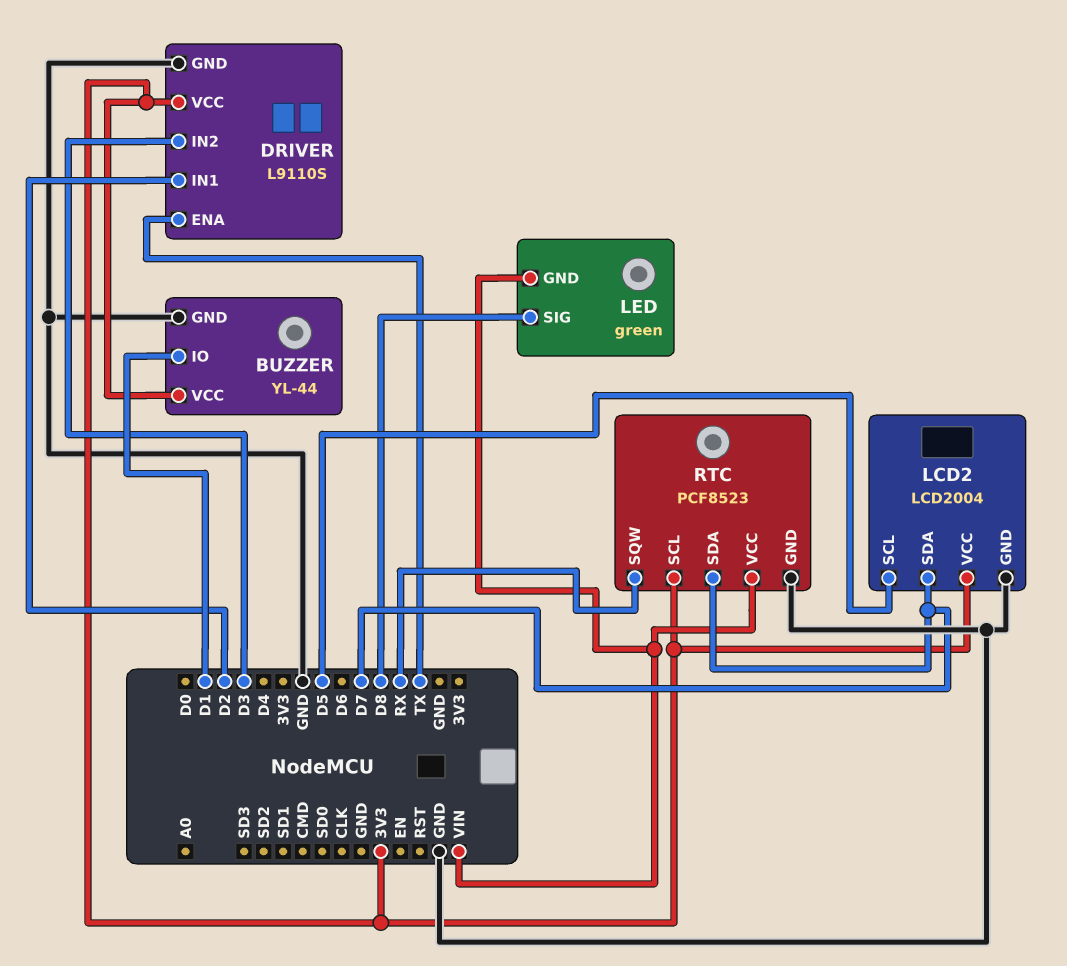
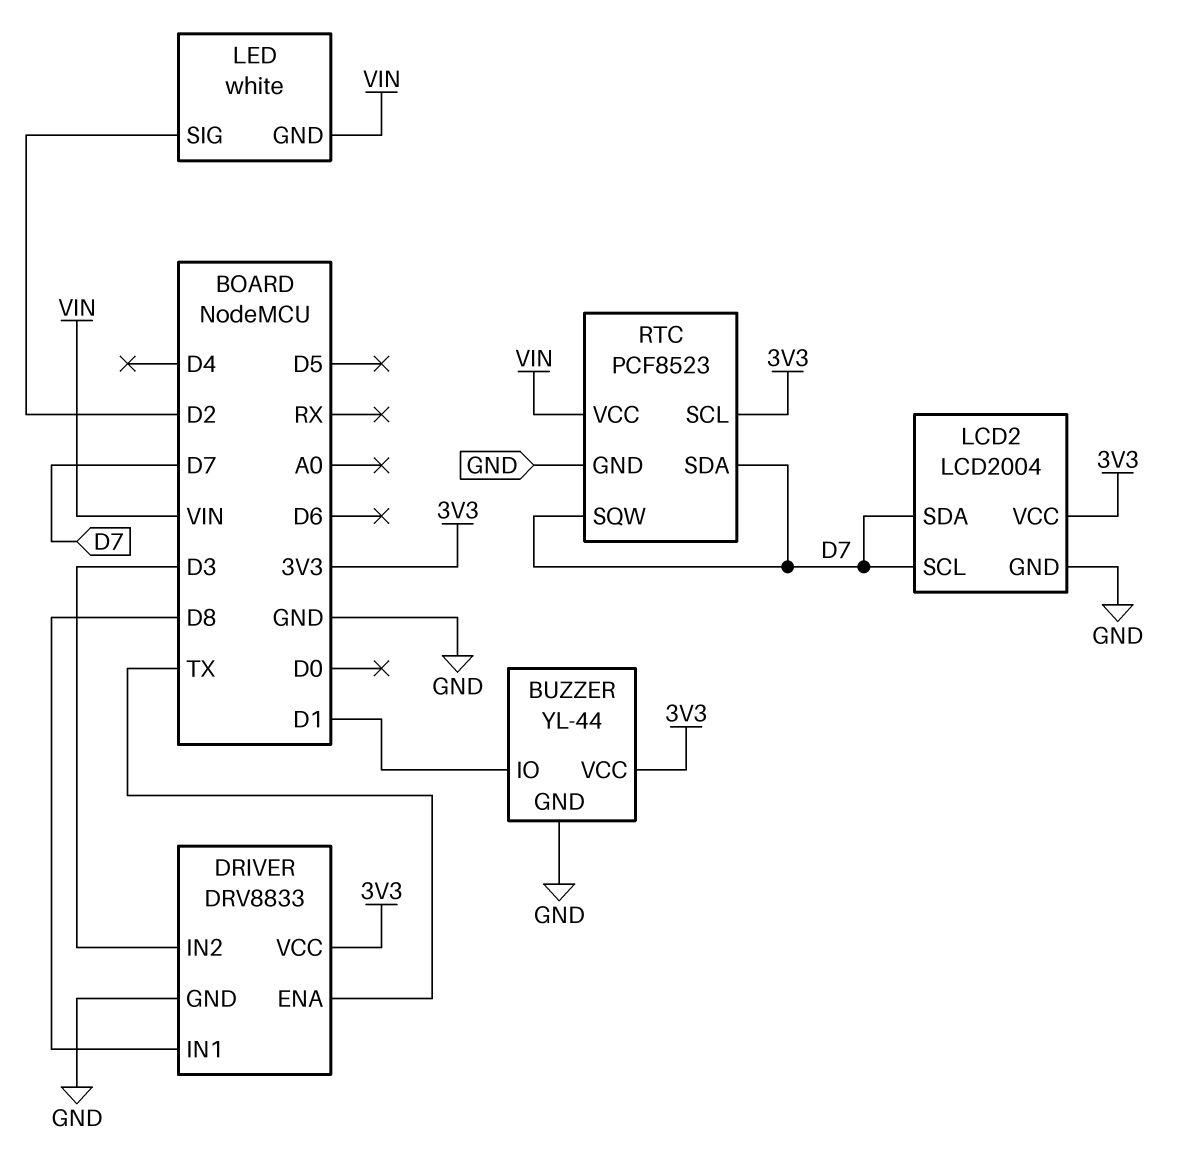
DRIVER: L9110S -> DRV8833
DRIVER pin IN1: D2 -> D8
LCD2 pin SCL: D5 -> D7
LED: green -> white
LED pin SIG: D8 -> D2
RTC pin SQW: RX -> D7

